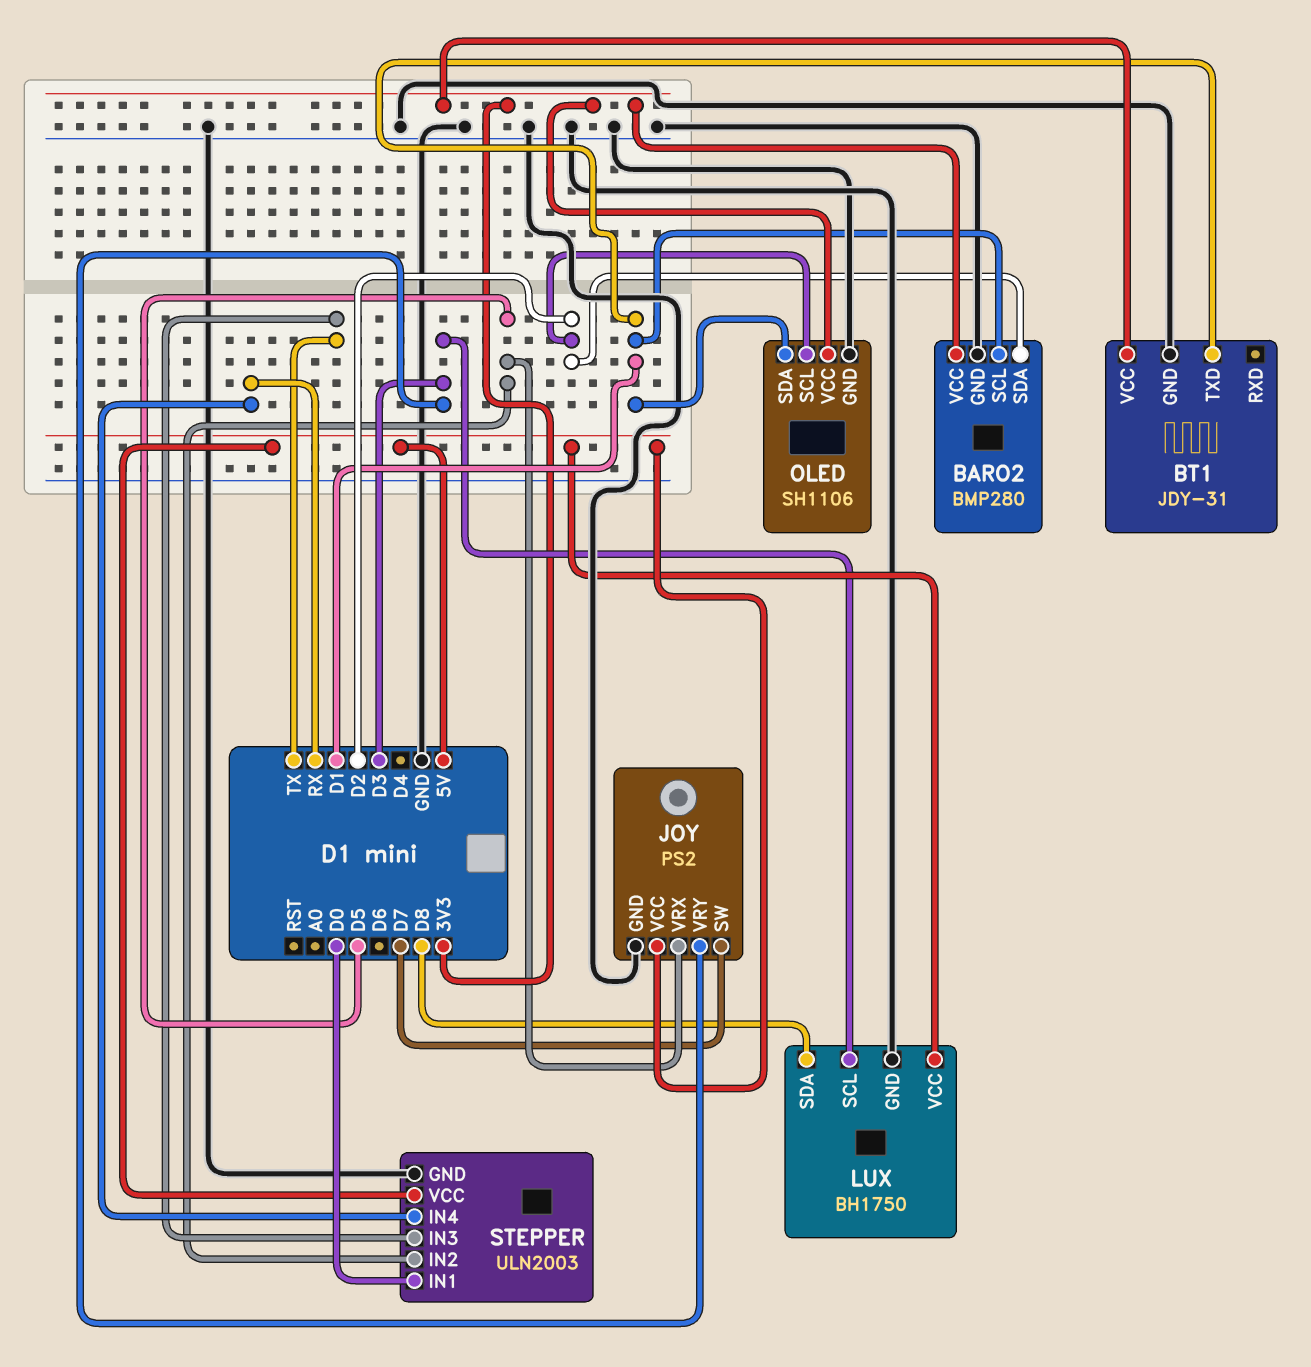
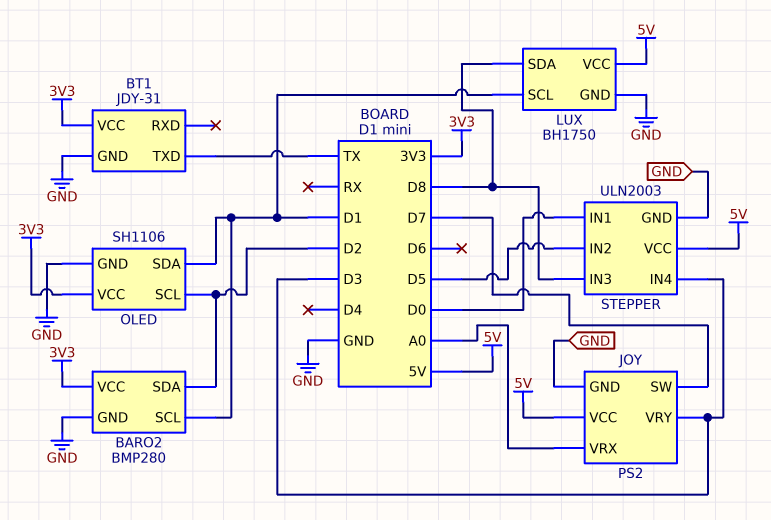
BT1 pin TXD: D1 -> TX
JOY pin VRX: D5 -> A0
LUX pin SCL: D3 -> D1
STEPPER pin IN3: TX -> D8
STEPPER pin IN4: RX -> D3

